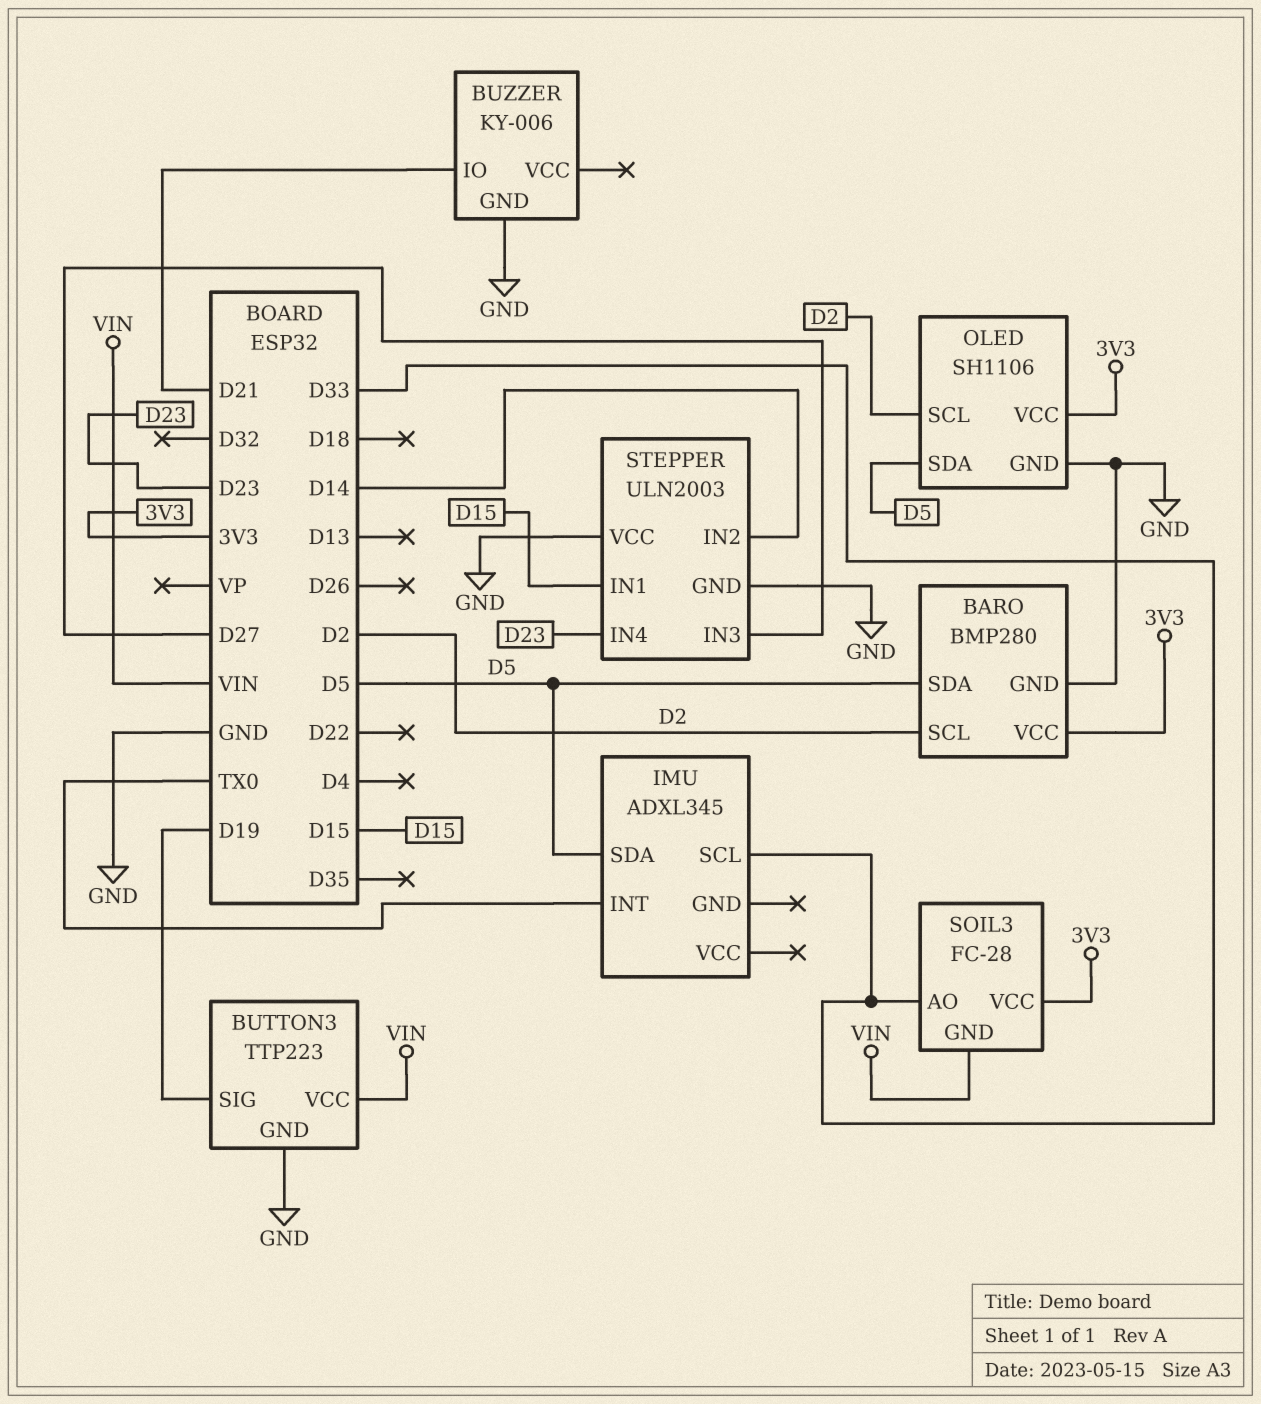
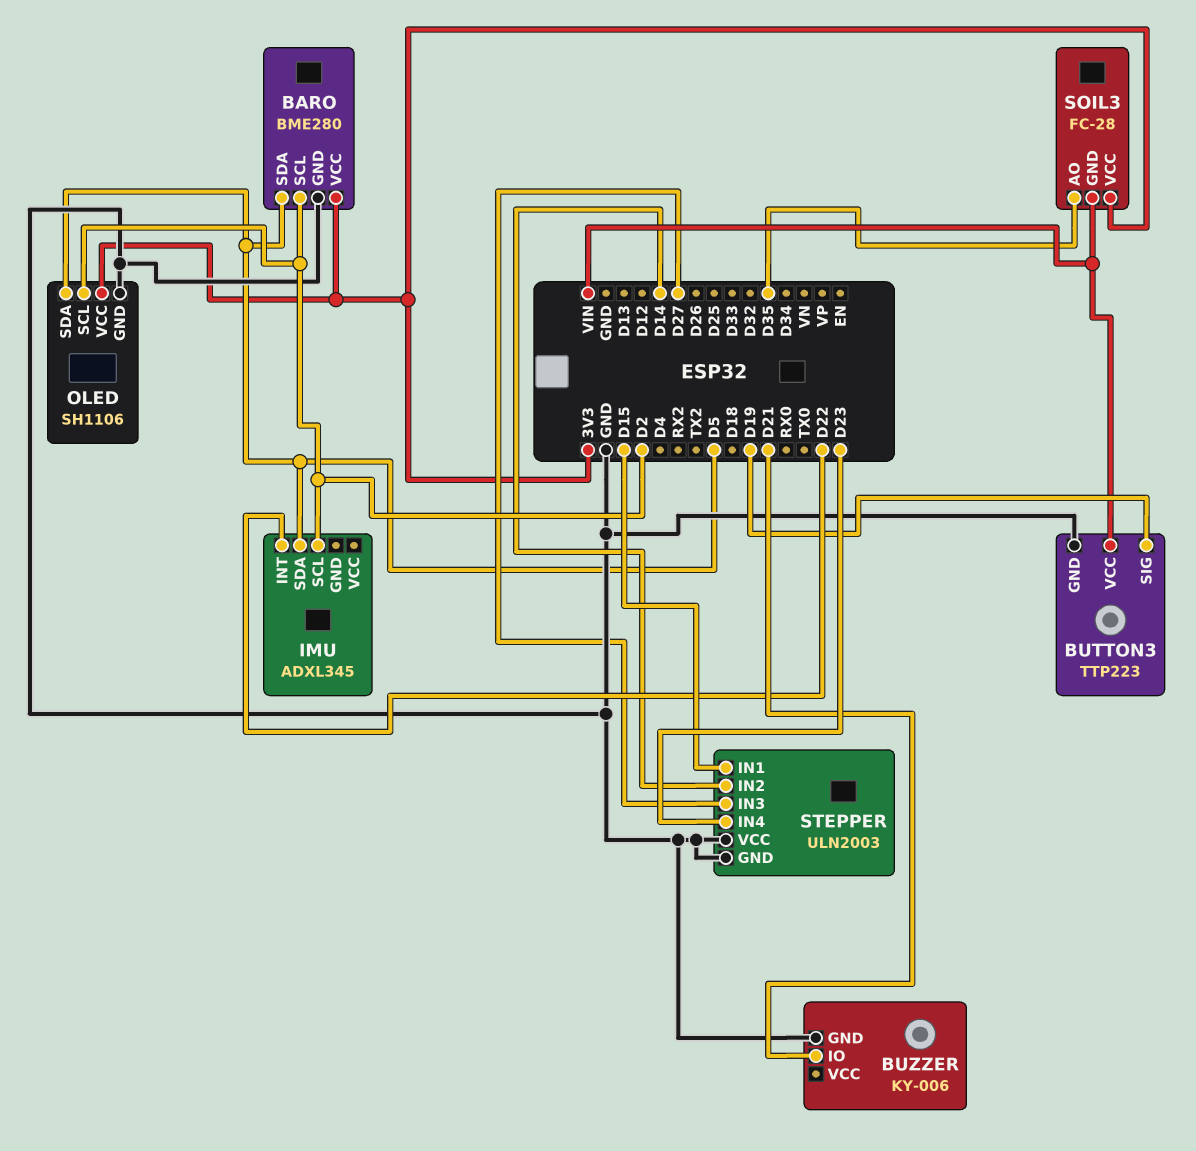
BARO: BMP280 -> BME280
IMU pin INT: TX0 -> D22
IMU pin SCL: D33 -> D2
SOIL3 pin AO: D33 -> D35

